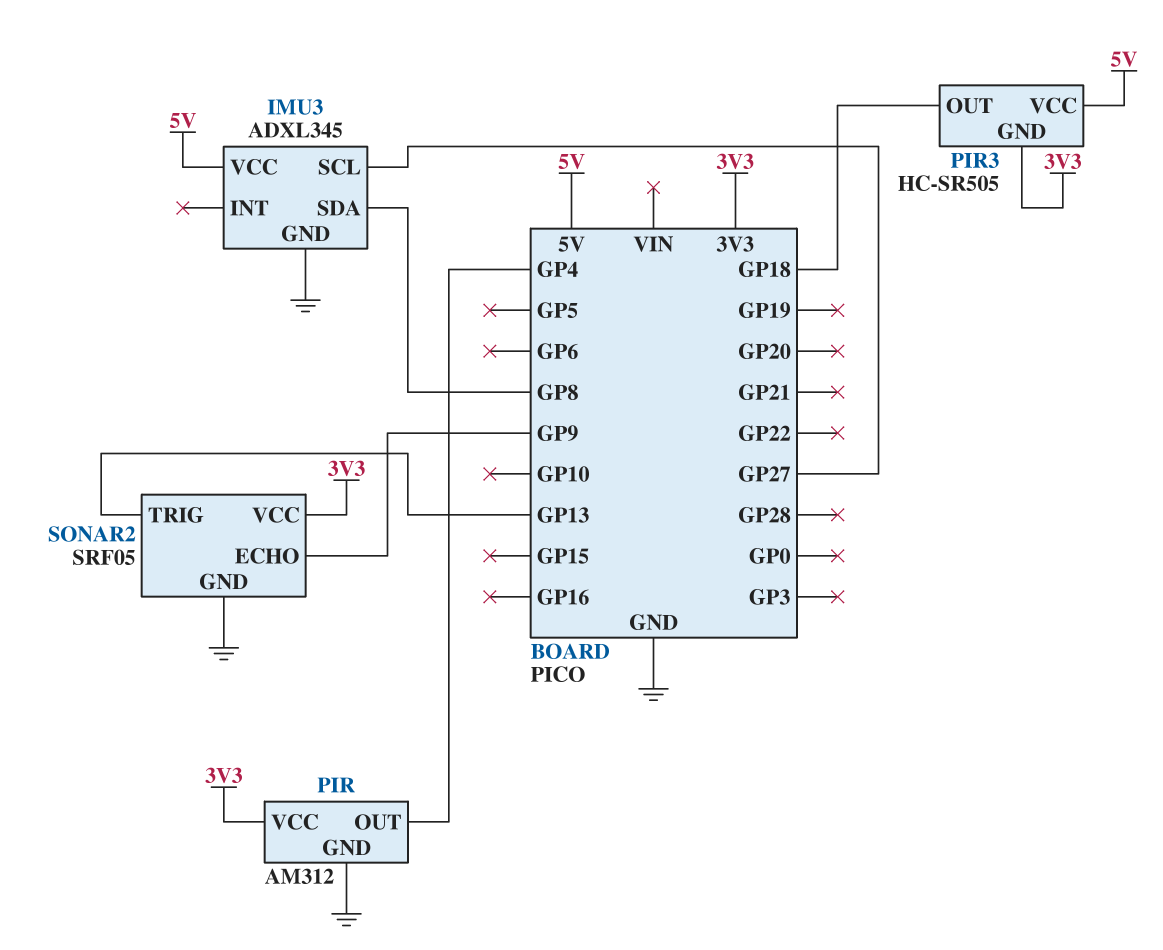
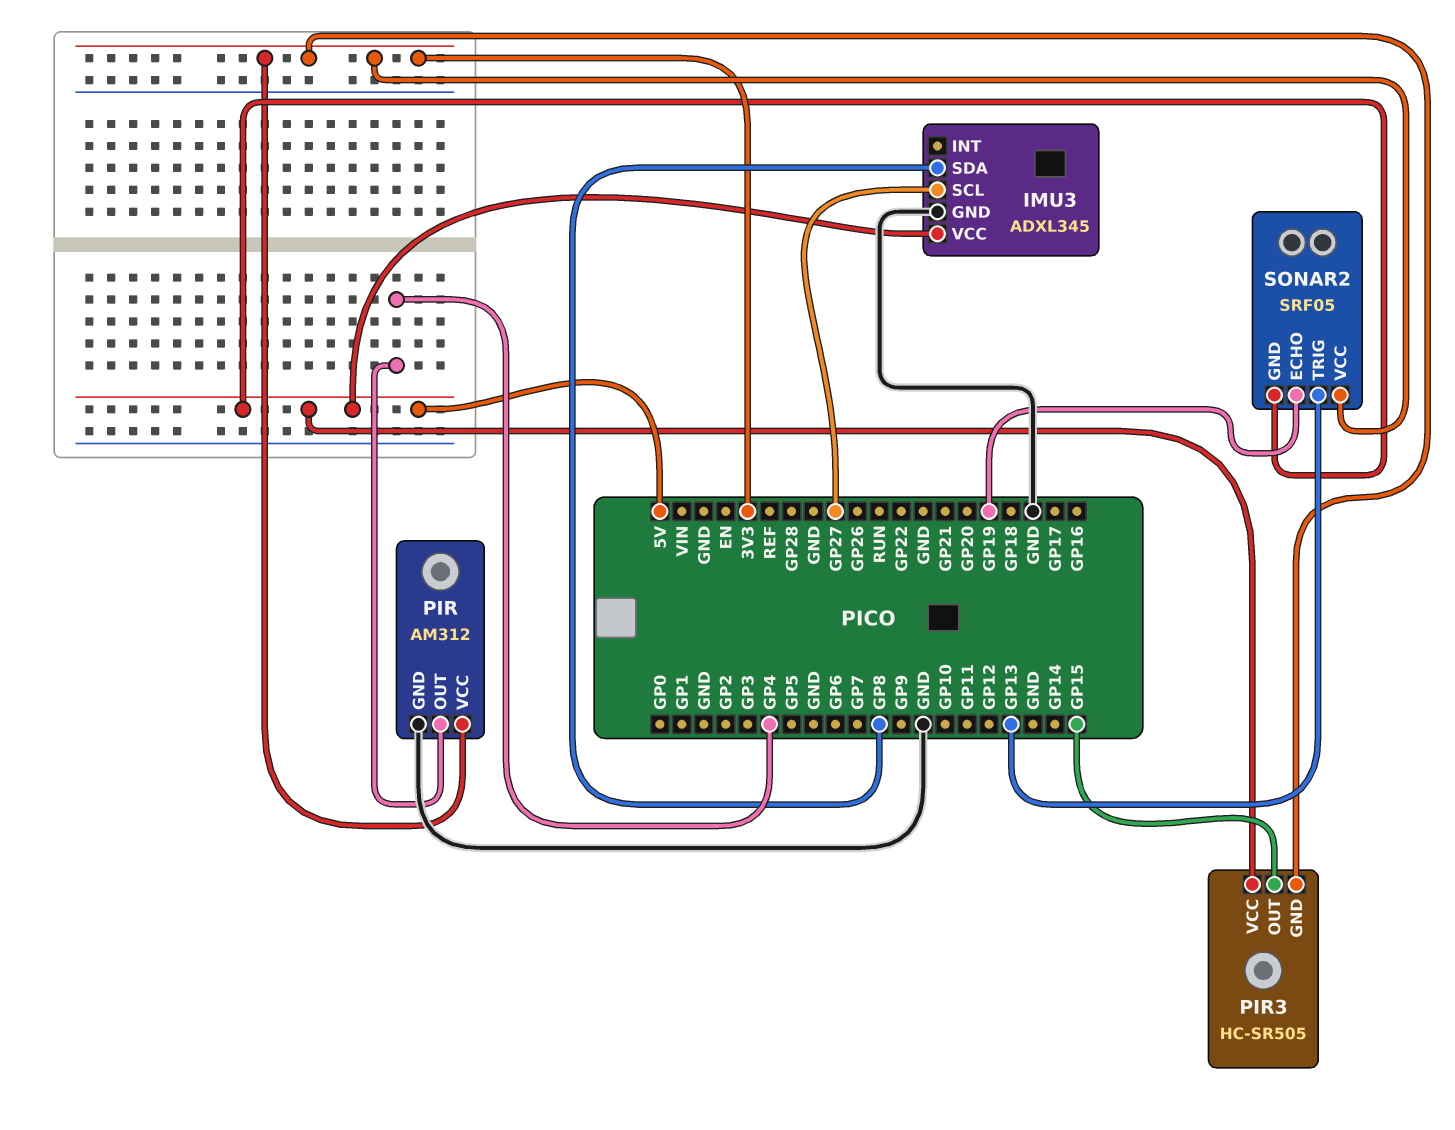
PIR3 pin OUT: GP18 -> GP15
SONAR2 pin ECHO: GP9 -> GP19
SONAR2 pin GND: GND -> 5V

